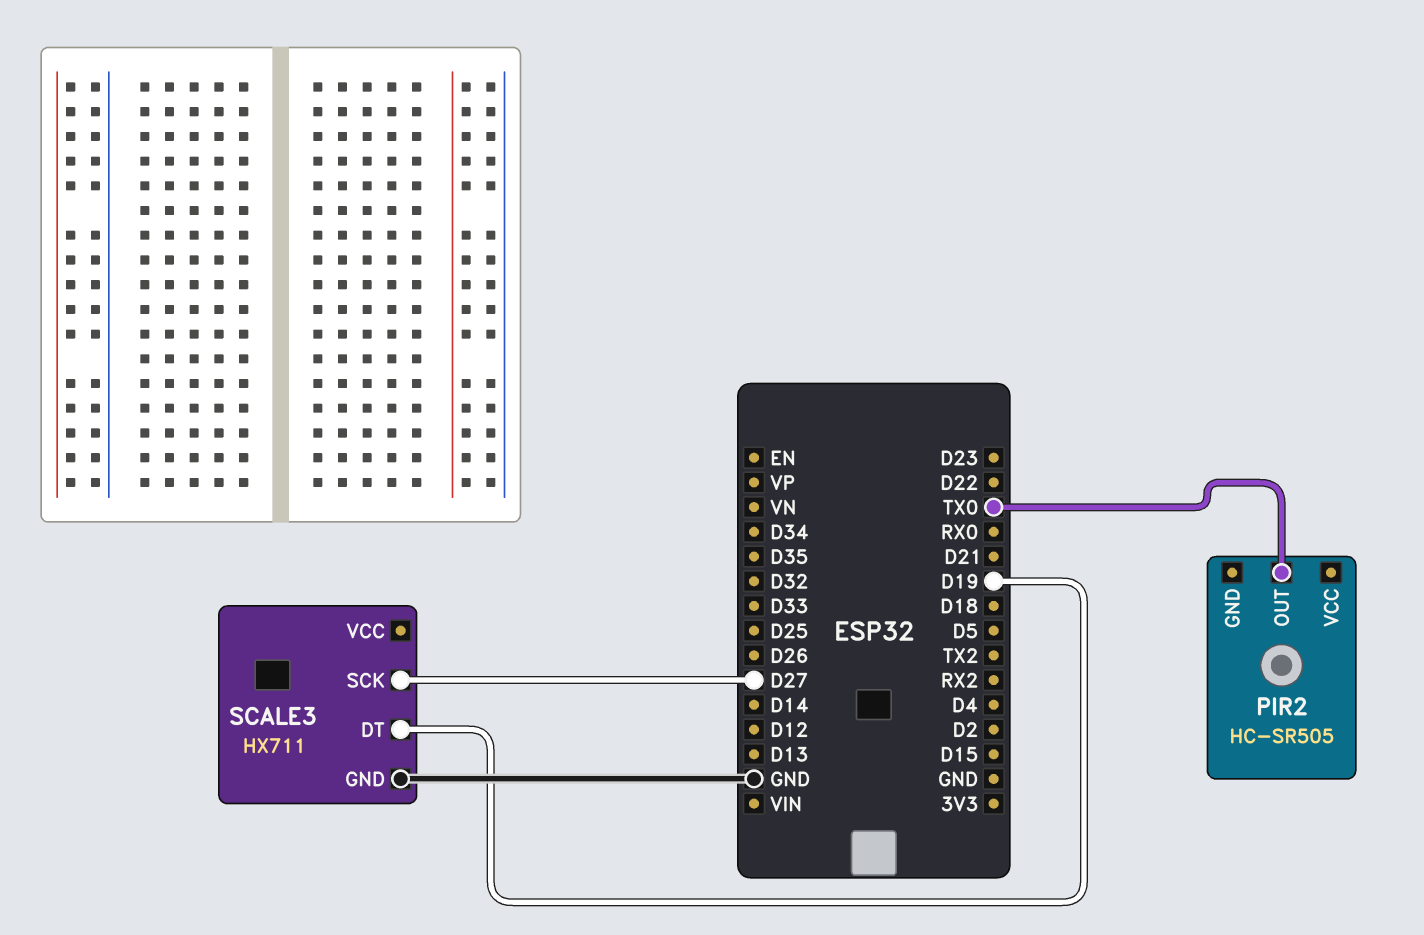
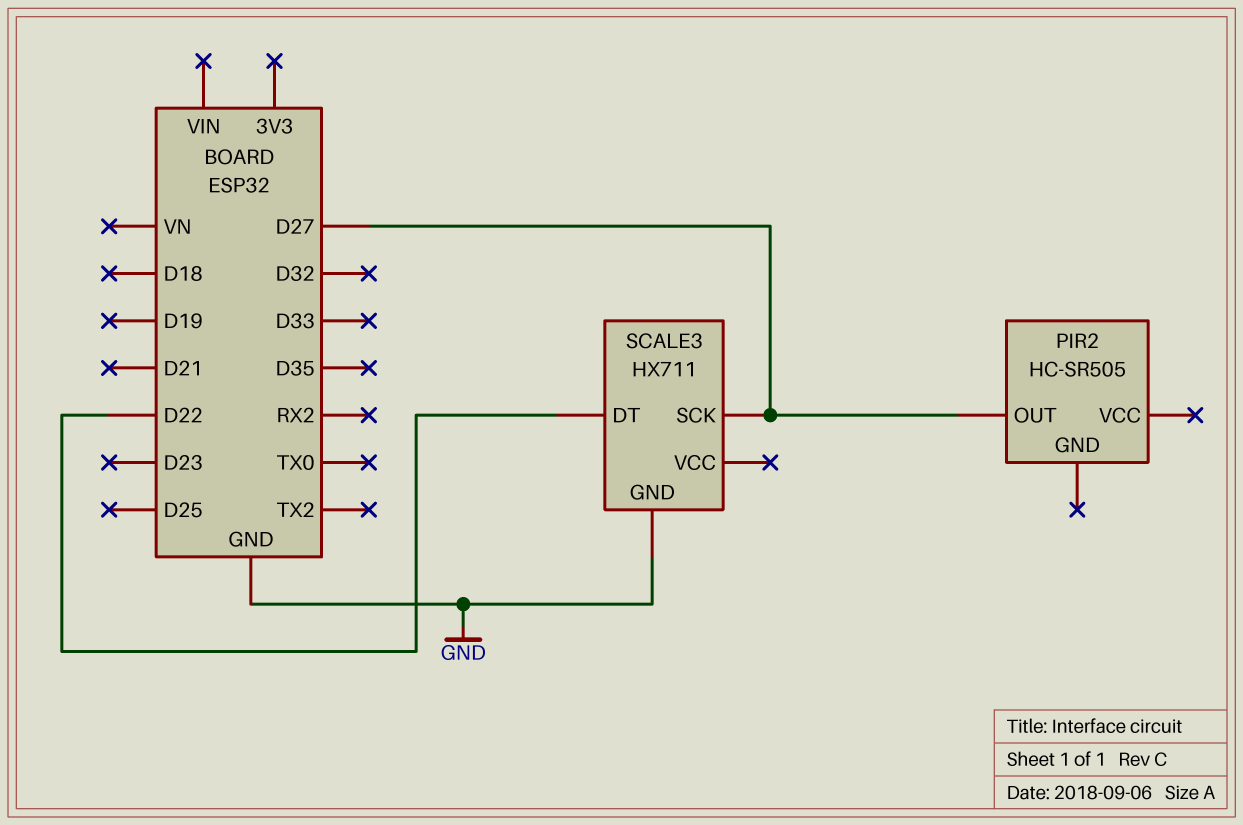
PIR2 pin OUT: TX0 -> D27
SCALE3 pin DT: D19 -> D22

